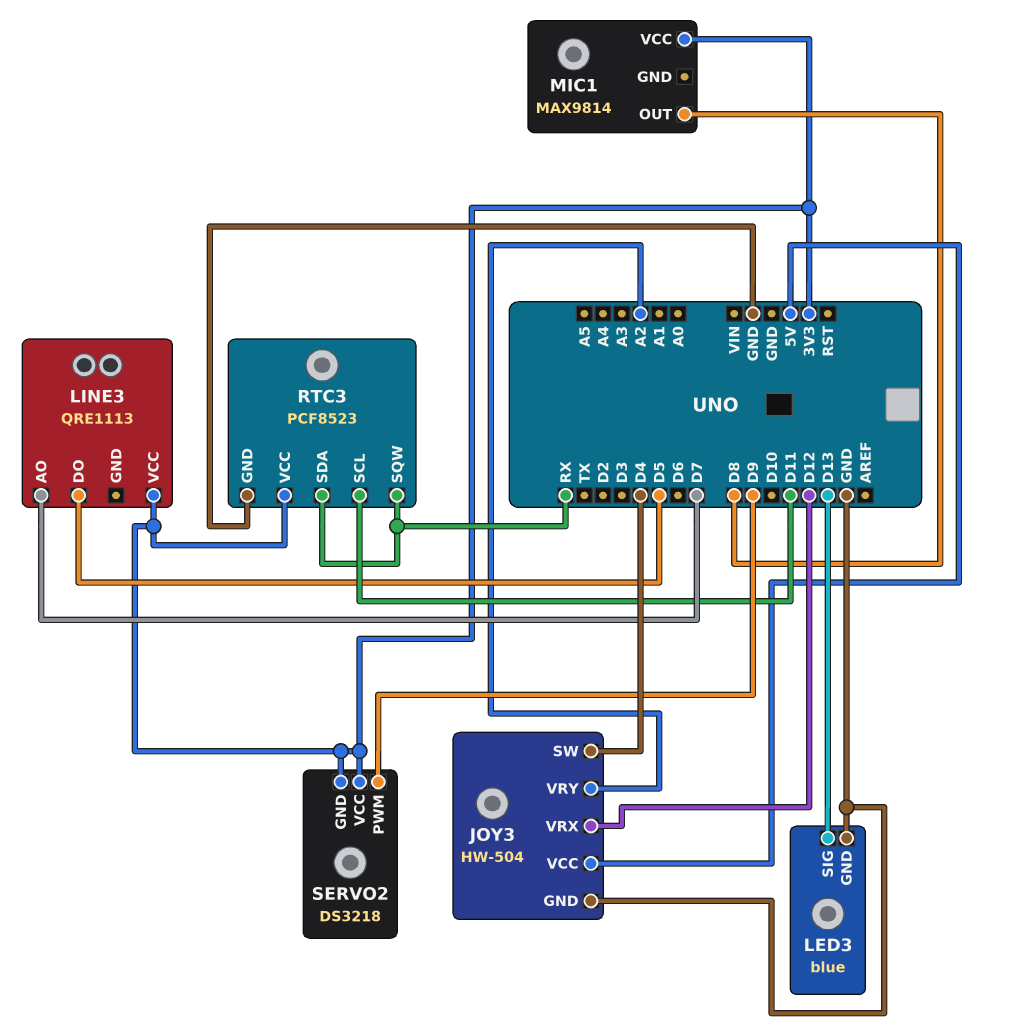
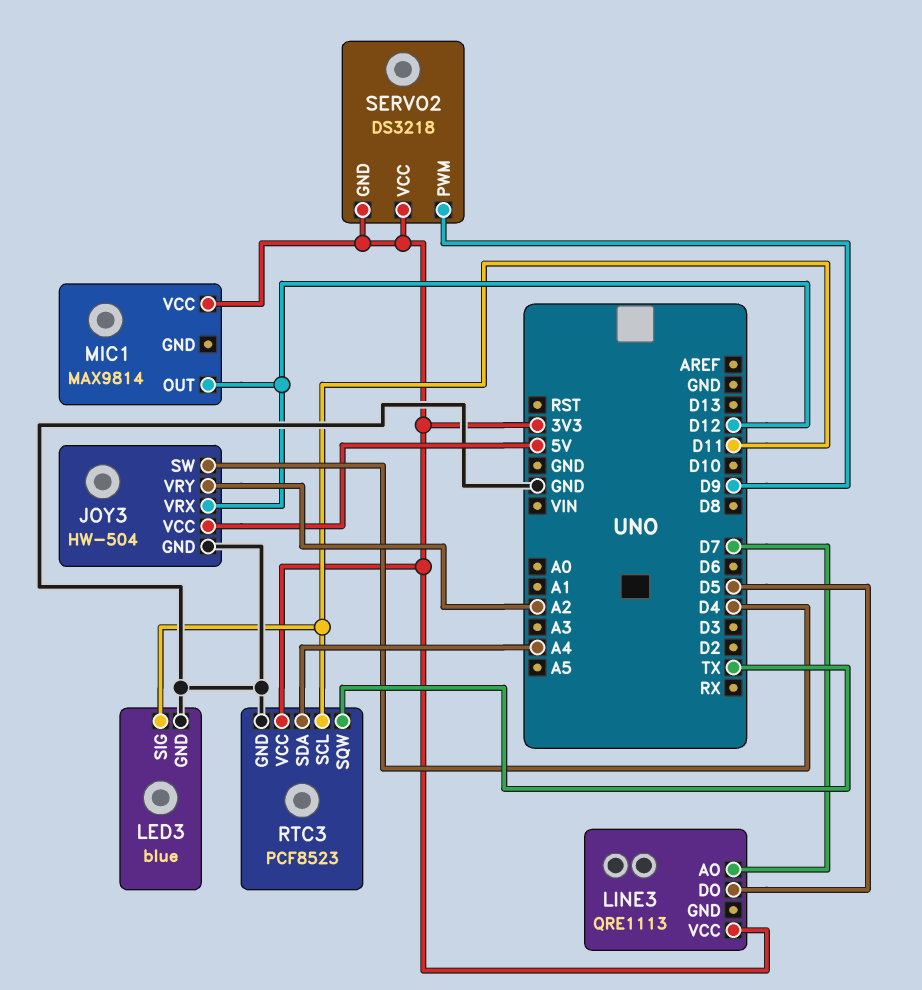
LED3 pin SIG: D13 -> D11
MIC1 pin OUT: D8 -> D12
RTC3 pin SDA: RX -> A4
RTC3 pin SQW: RX -> TX

